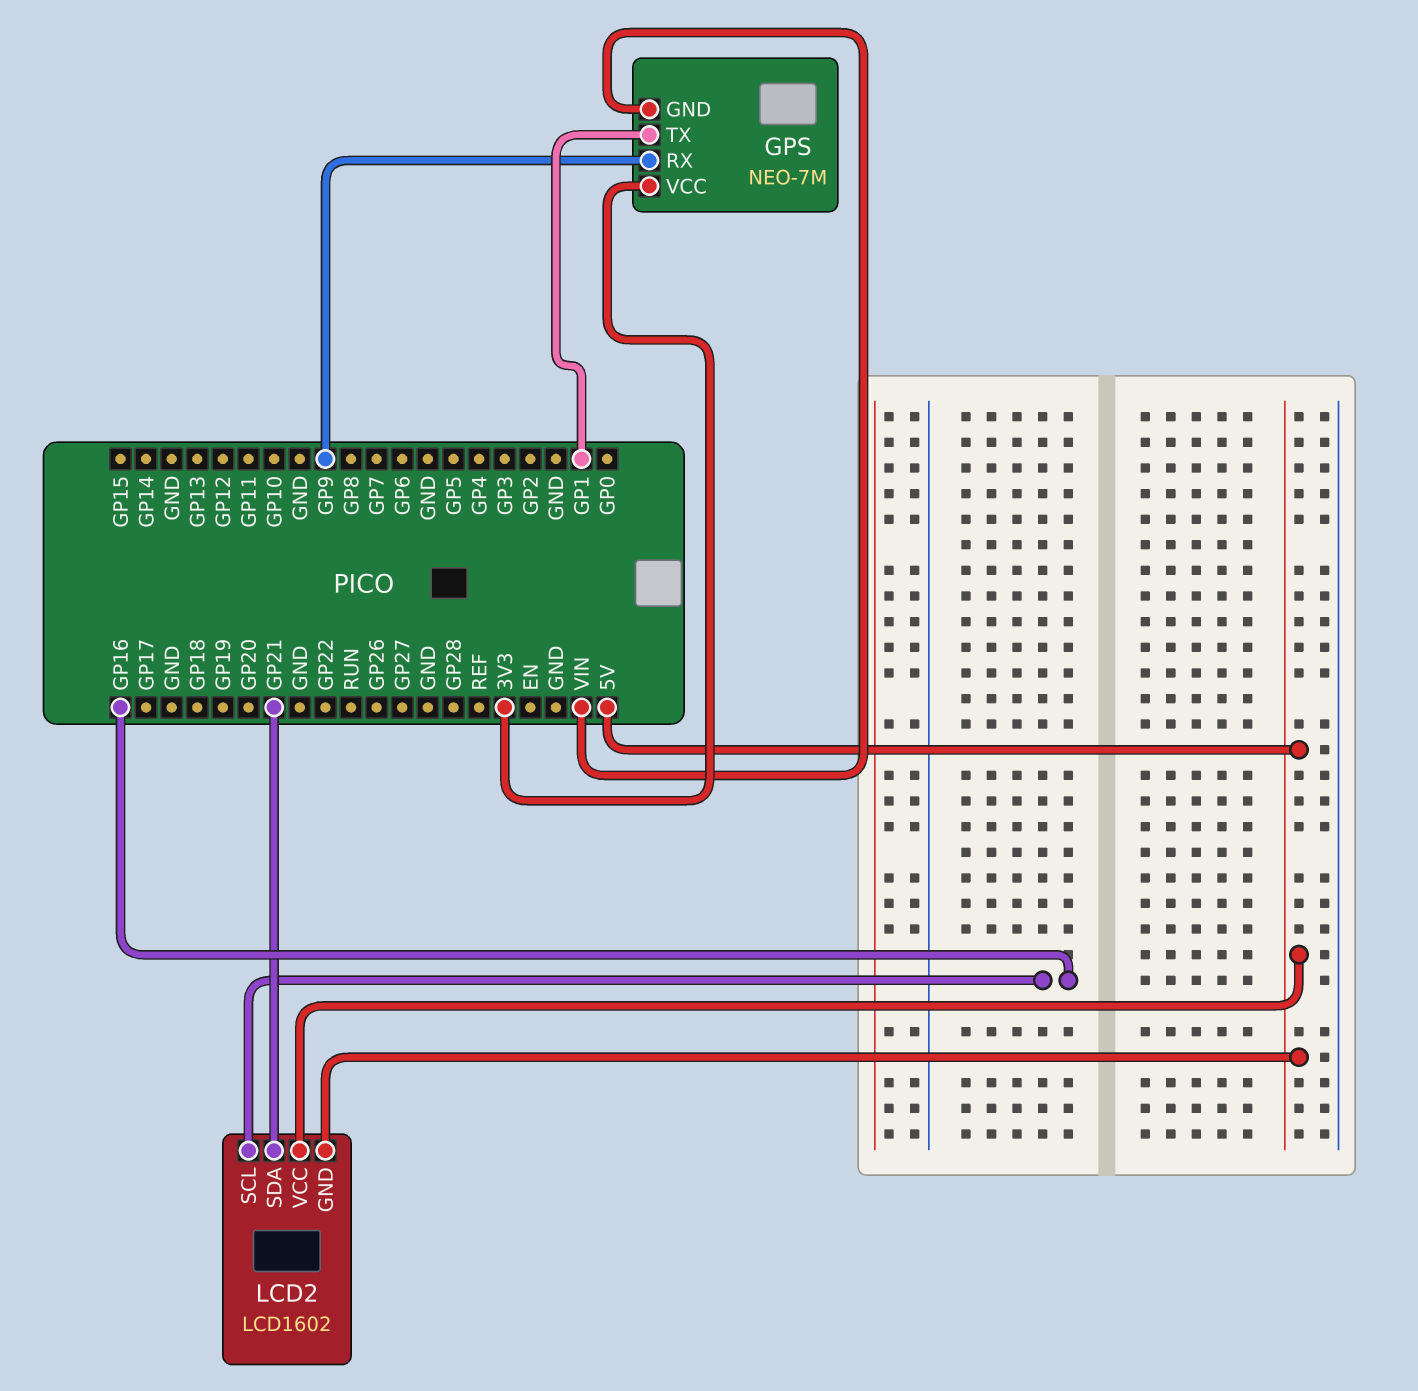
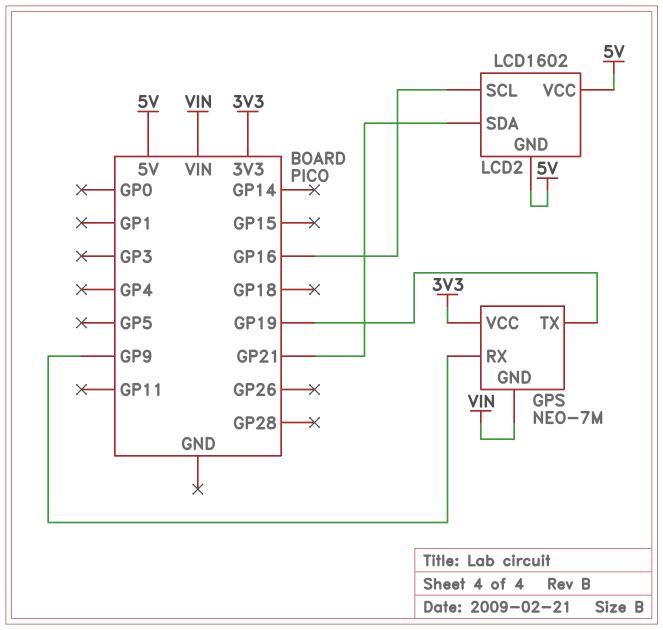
GPS pin TX: GP1 -> GP19

